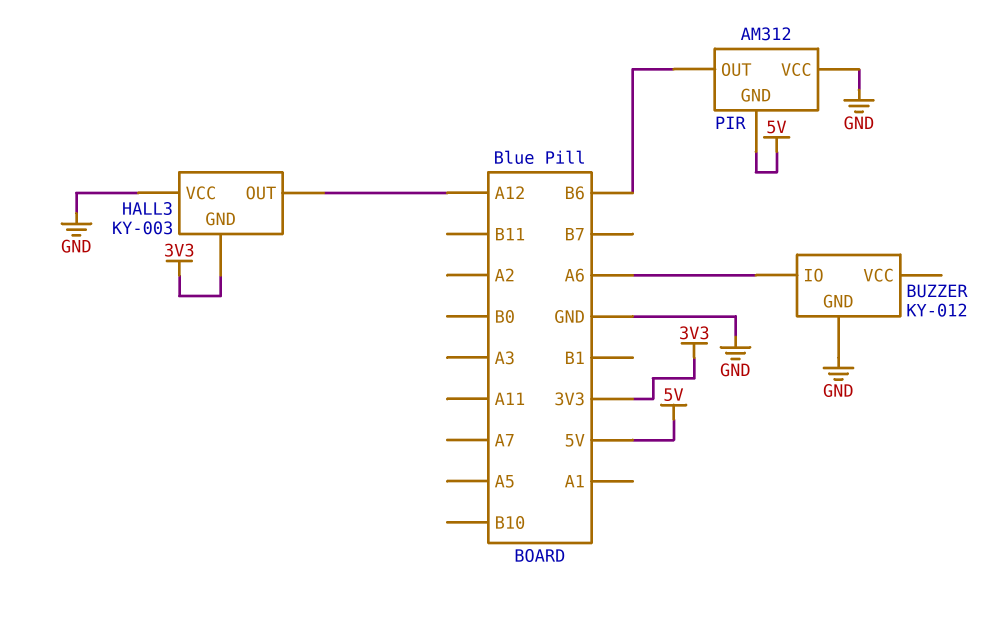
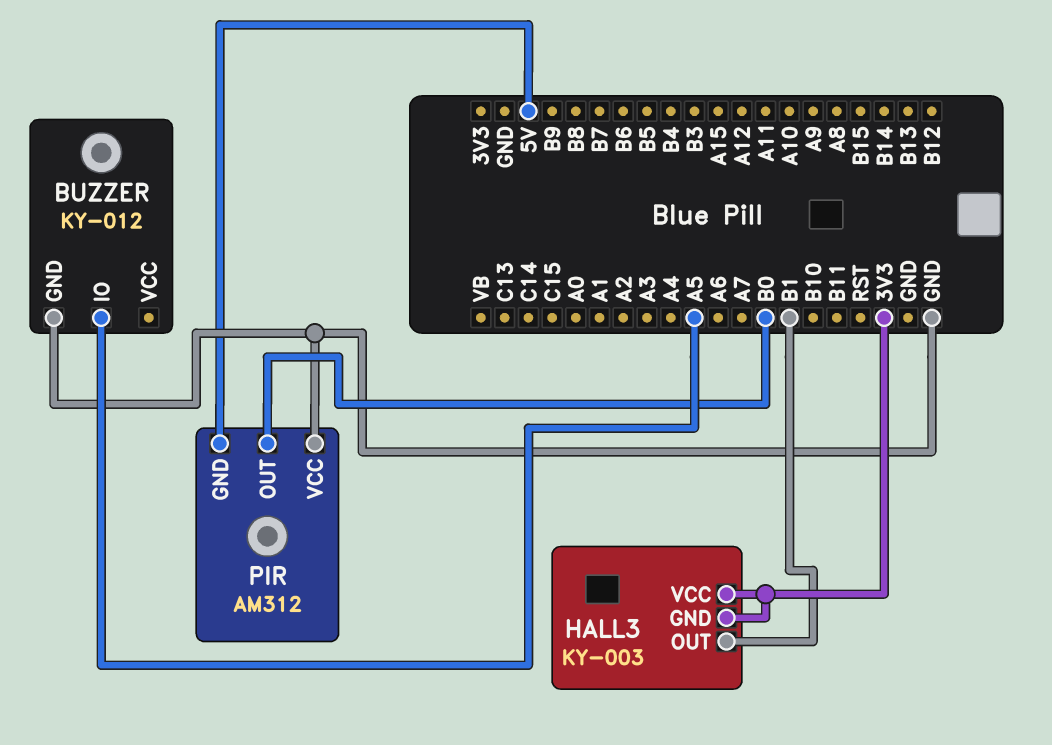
BUZZER pin IO: A6 -> A5
HALL3 pin OUT: A12 -> B1
HALL3 pin VCC: GND -> 3V3
PIR pin OUT: B6 -> B0

